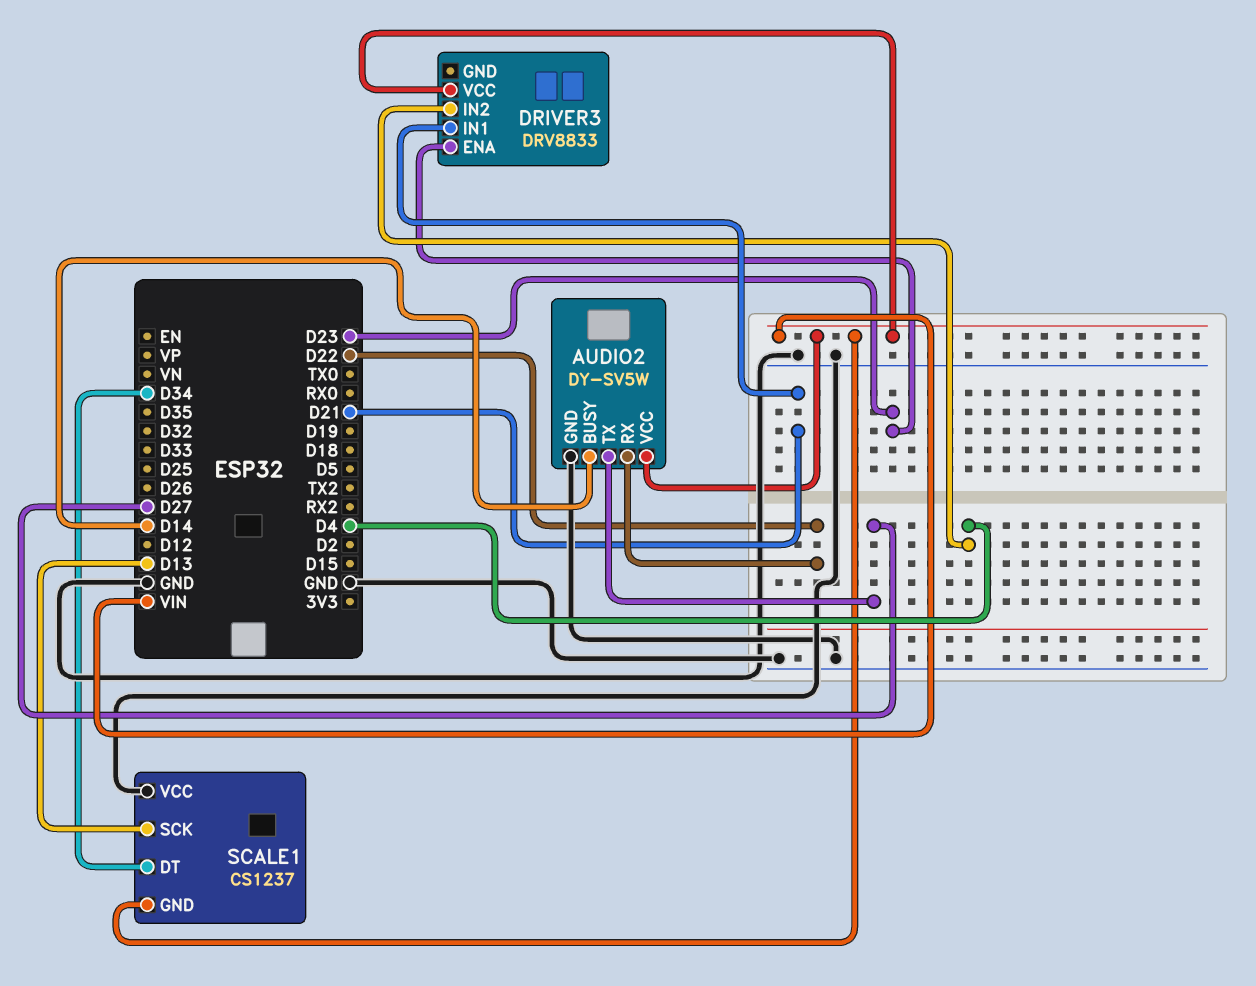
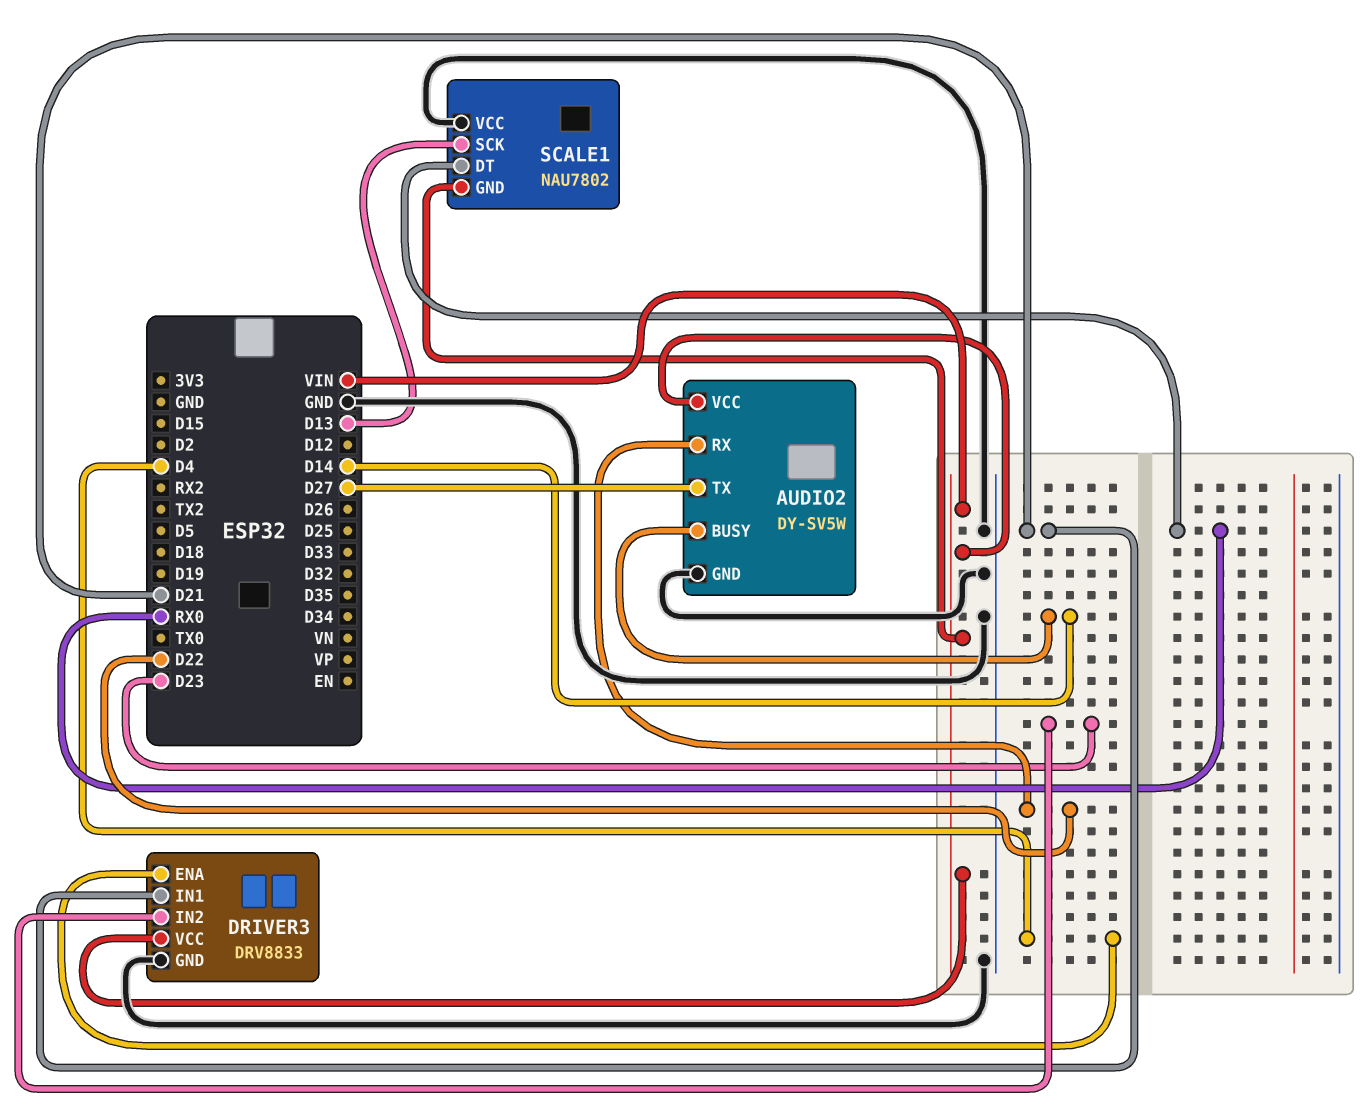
DRIVER3 pin ENA: D23 -> D4
DRIVER3 pin GND: none -> GND
DRIVER3 pin IN2: D4 -> D23
SCALE1: CS1237 -> NAU7802
SCALE1 pin DT: D34 -> RX0

